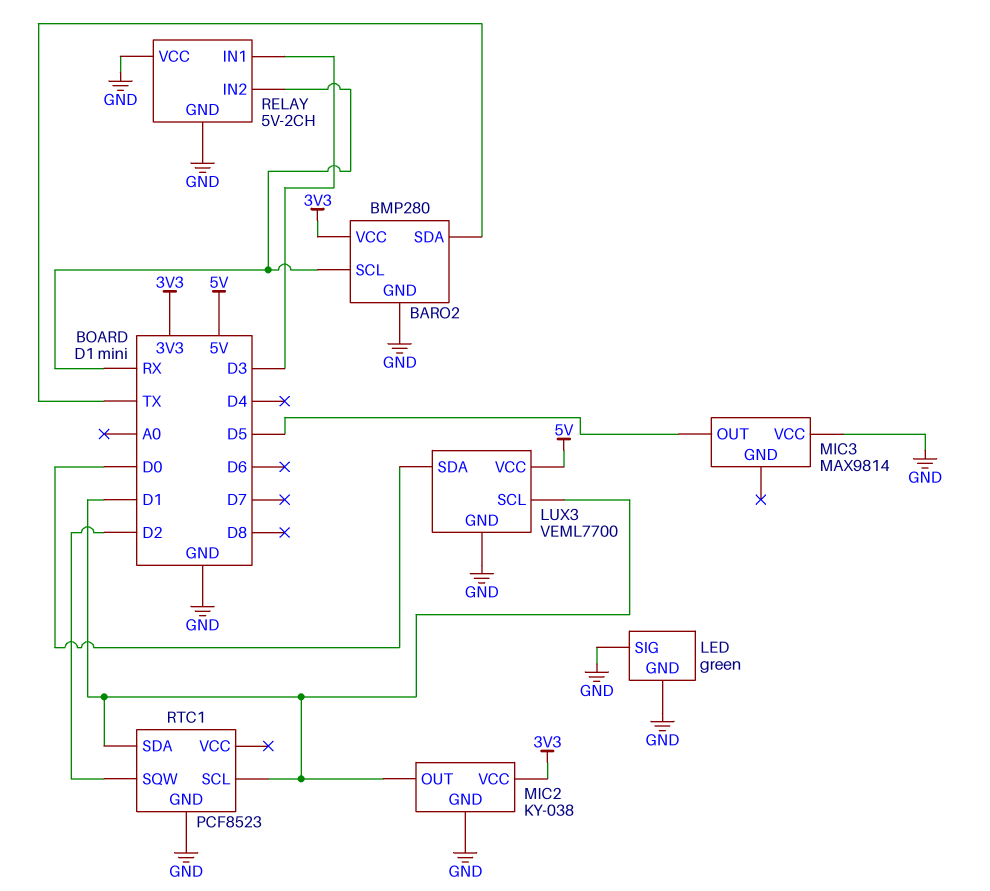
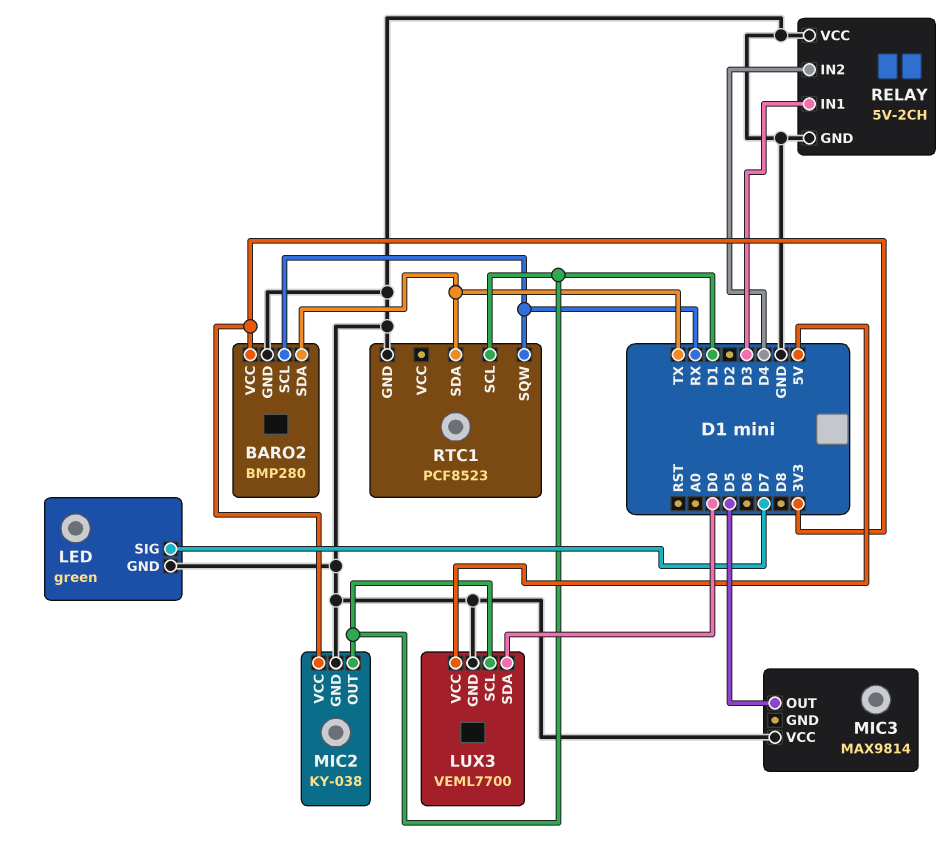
LED pin SIG: GND -> D7
RELAY pin IN2: RX -> D4
RTC1 pin SDA: D1 -> TX
RTC1 pin SQW: D2 -> RX

